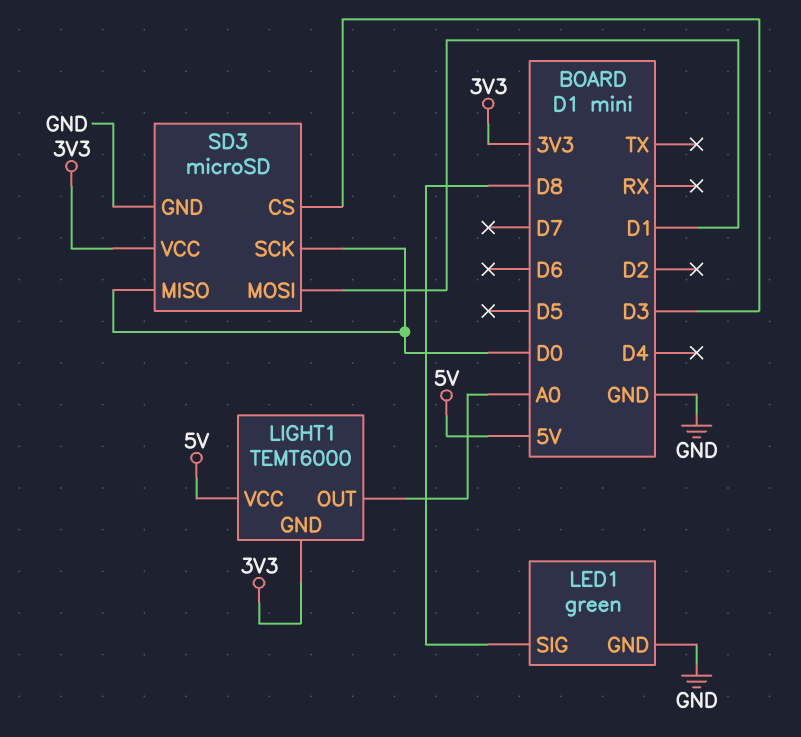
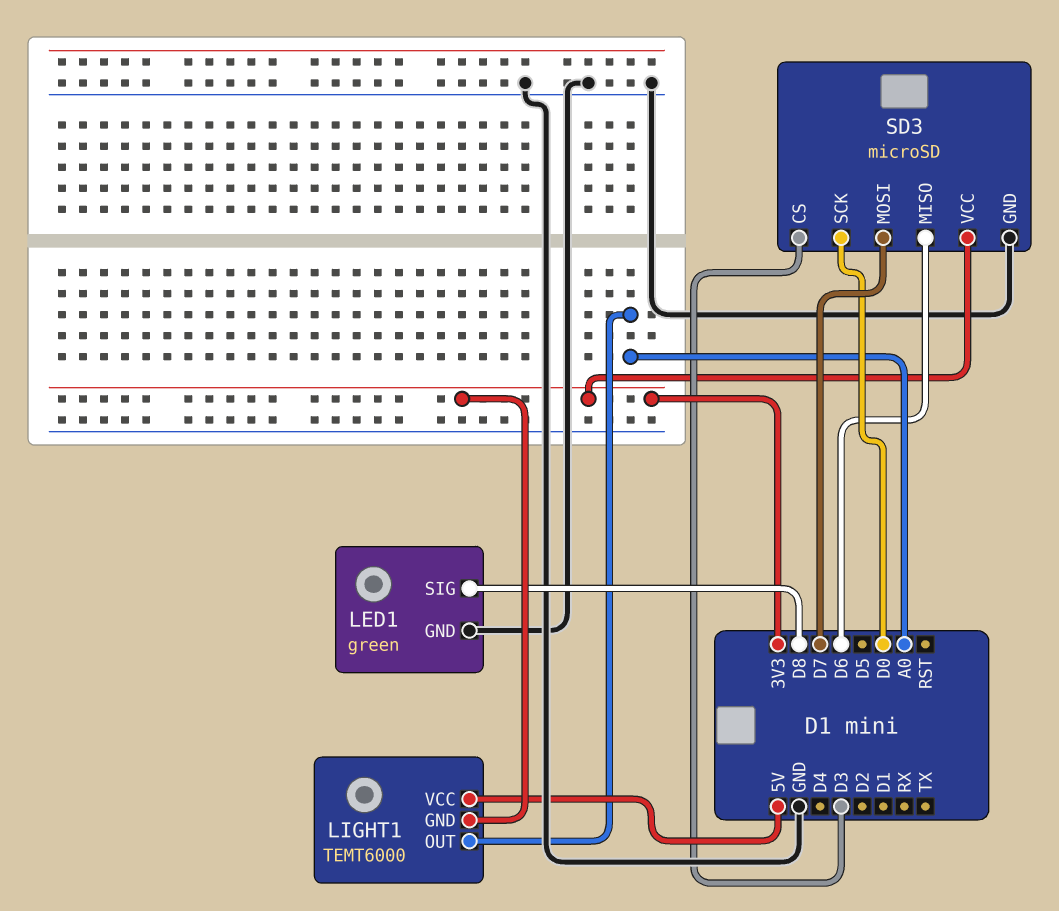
SD3 pin MISO: D0 -> D6
SD3 pin MOSI: D1 -> D7

